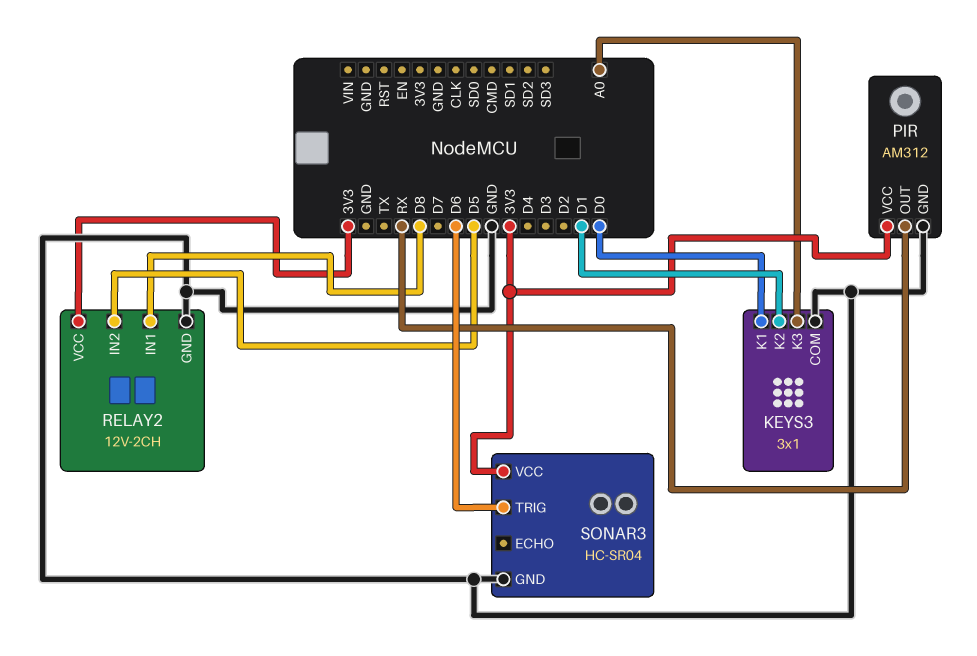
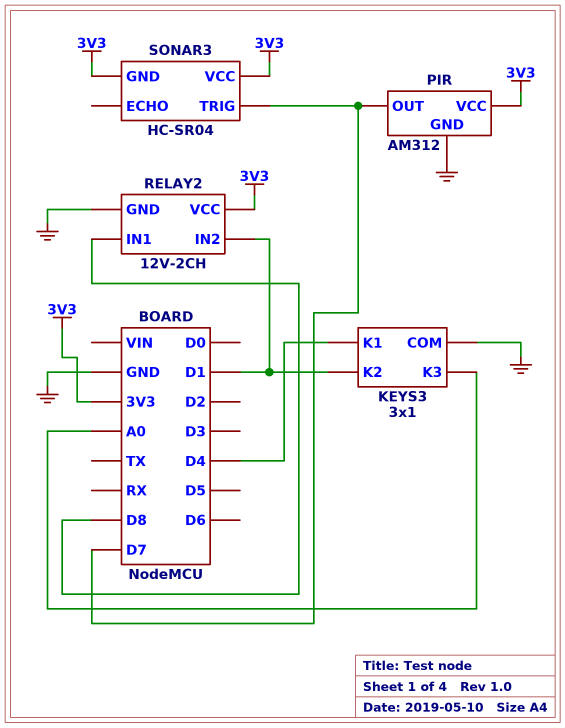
KEYS3 pin K1: D0 -> D4
PIR pin OUT: RX -> D7
RELAY2 pin IN2: D5 -> D1
SONAR3 pin GND: GND -> 3V3
SONAR3 pin TRIG: D6 -> D7

